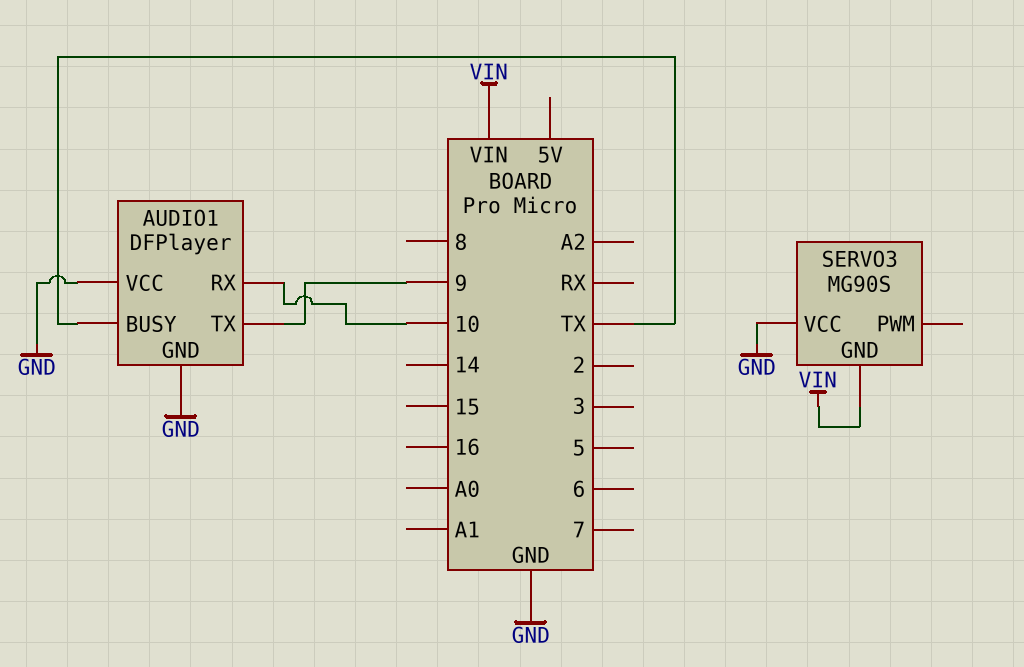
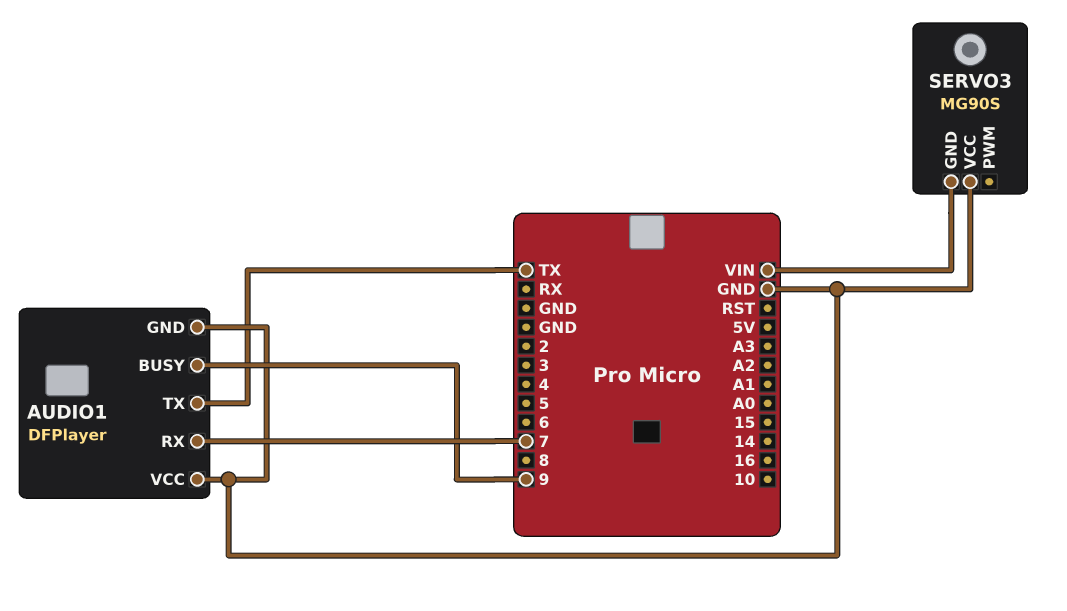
AUDIO1 pin BUSY: TX -> 9
AUDIO1 pin RX: 10 -> 7
AUDIO1 pin TX: 9 -> TX

